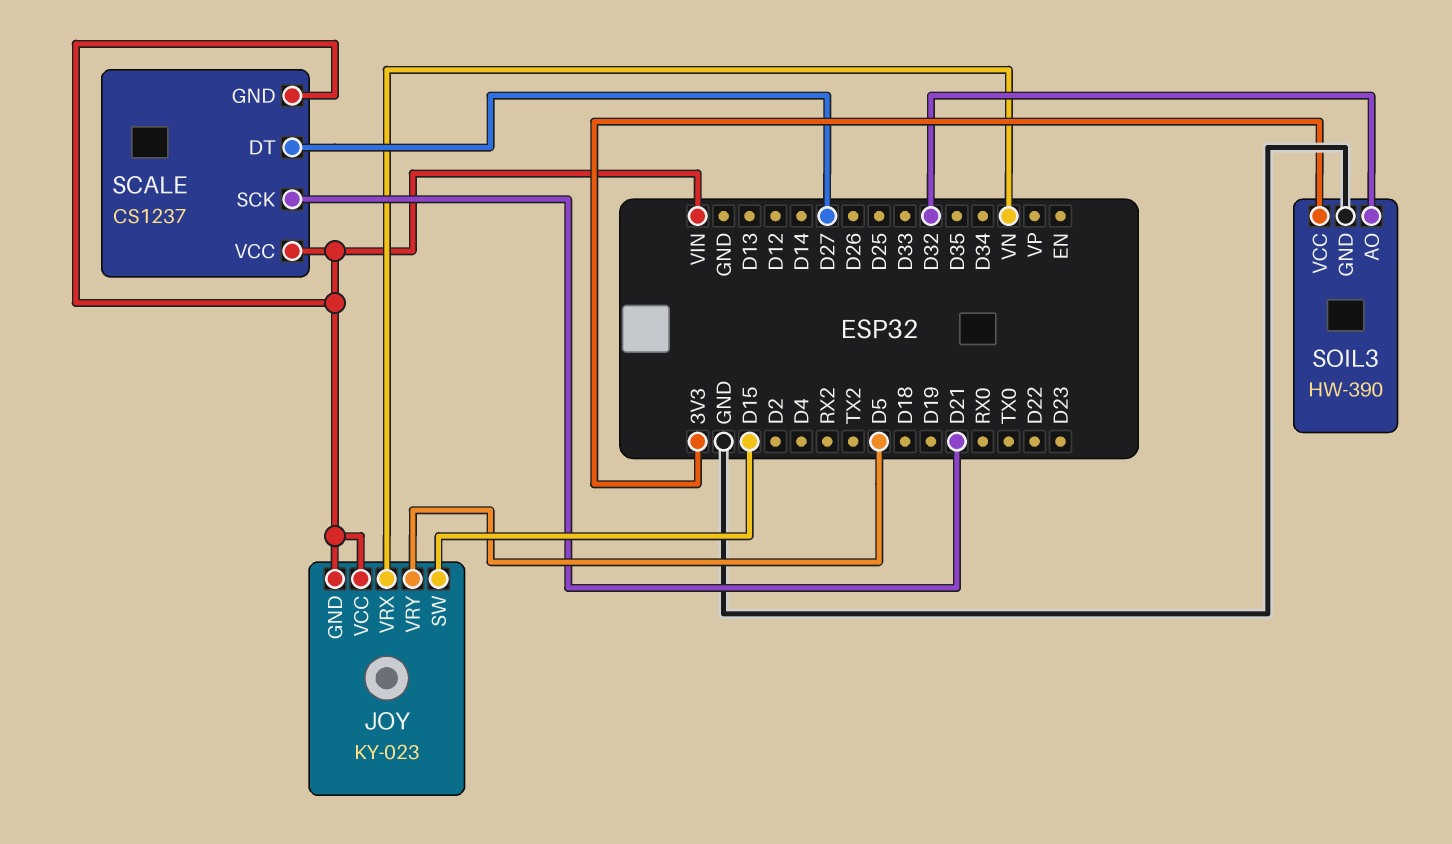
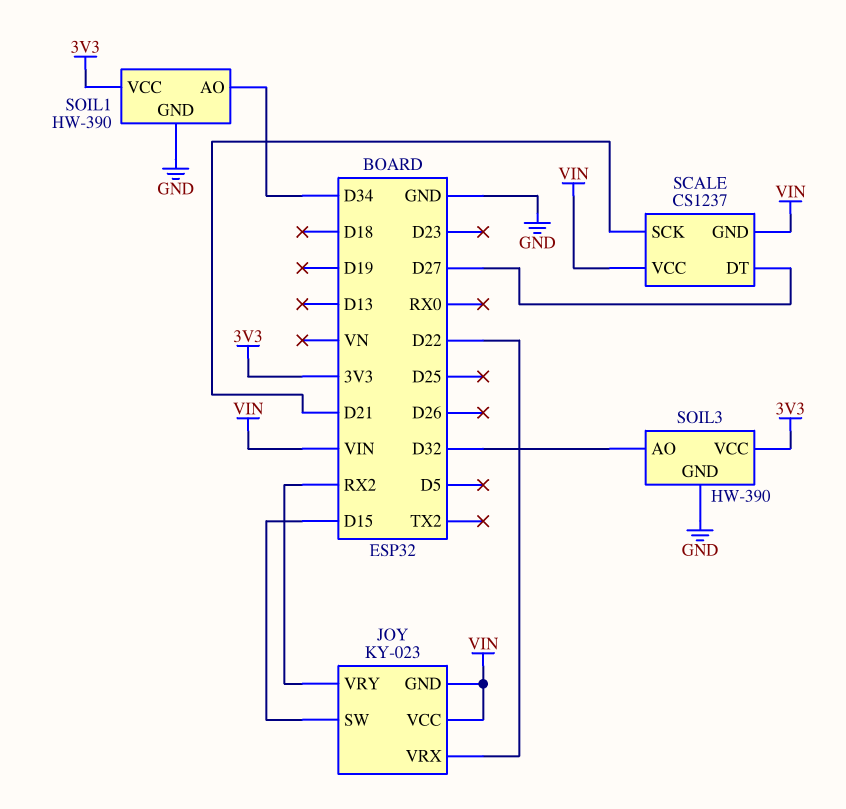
JOY pin VRX: VN -> D22
JOY pin VRY: D5 -> RX2
SOIL1: none -> HW-390
SOIL1 pin AO: none -> D34
SOIL1 pin GND: none -> GND
SOIL1 pin VCC: none -> 3V3

